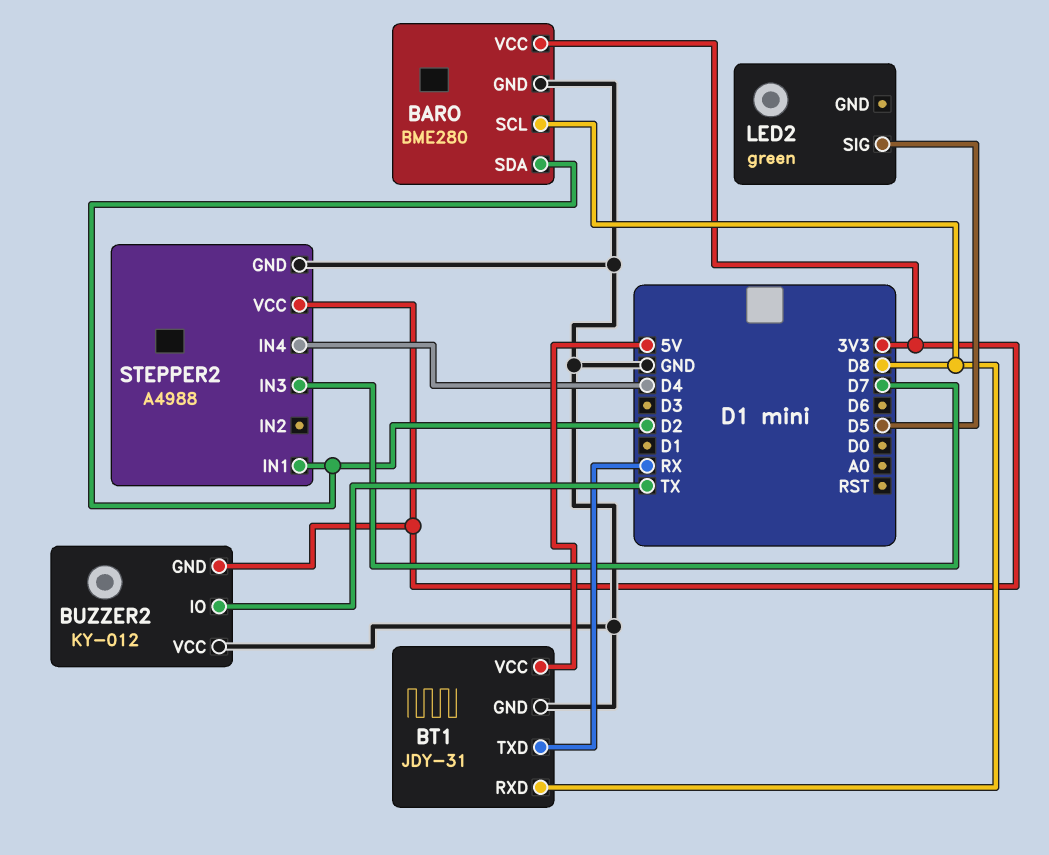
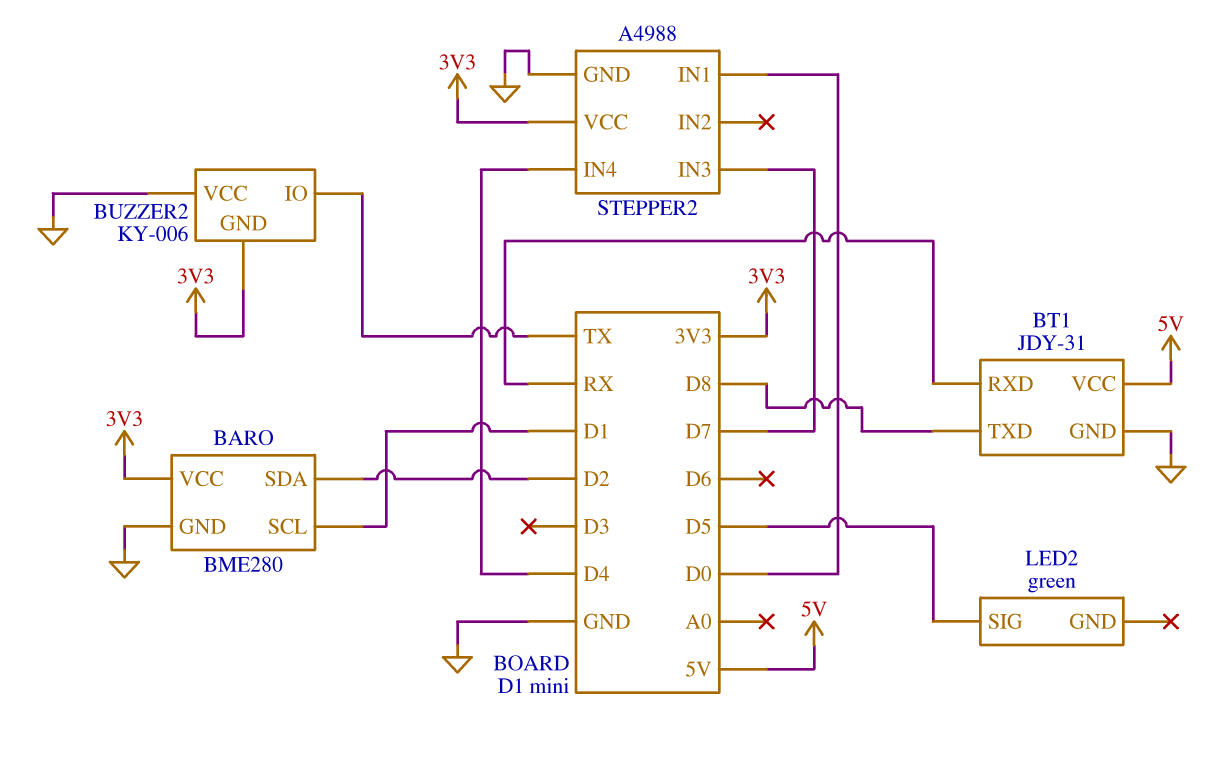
BARO pin SCL: D8 -> D1
BT1 pin RXD: D8 -> RX
BT1 pin TXD: RX -> D8
BUZZER2: KY-012 -> KY-006
STEPPER2 pin IN1: D2 -> D0

